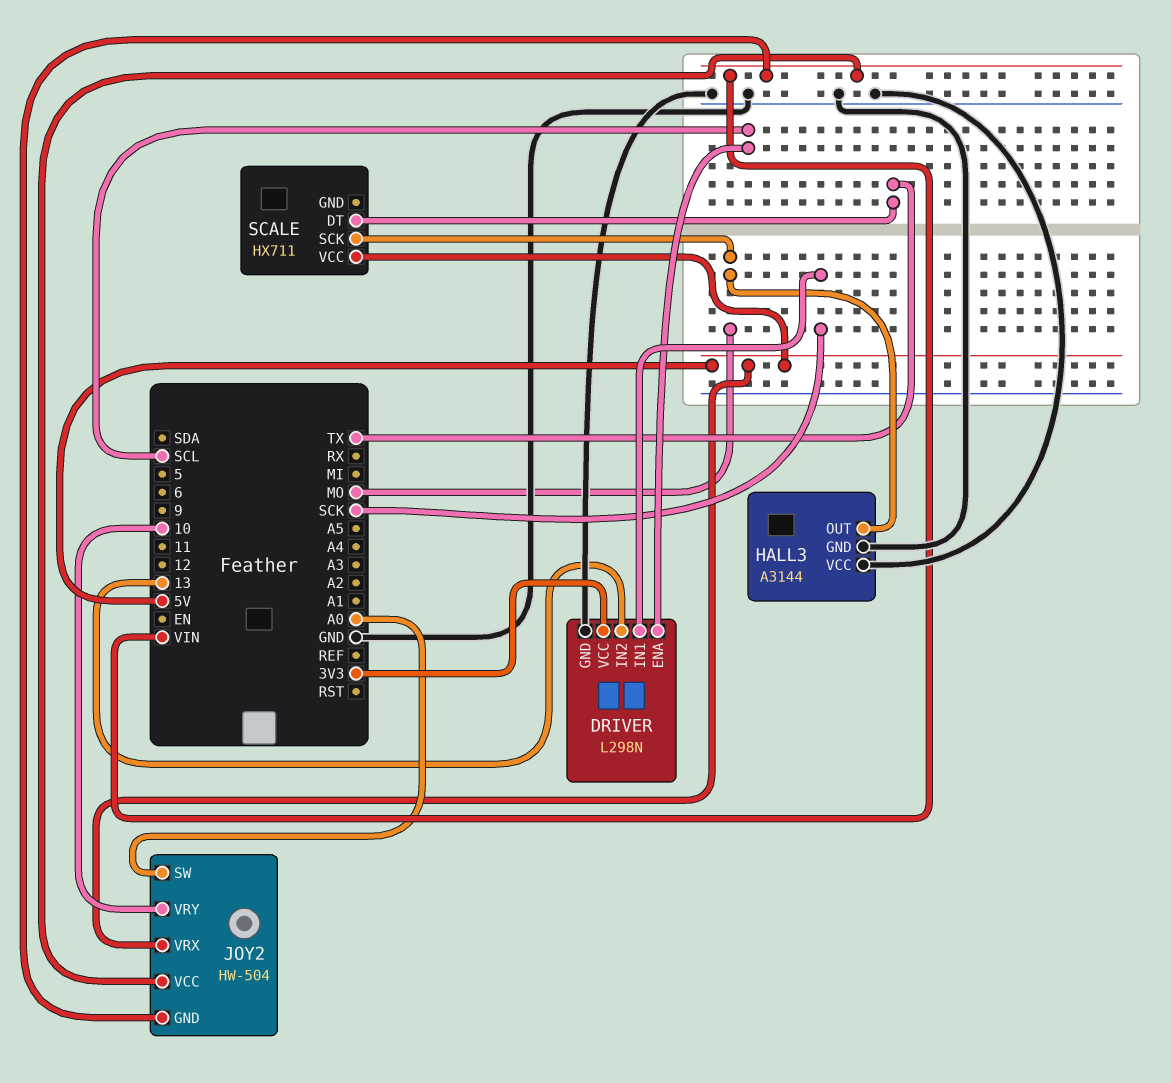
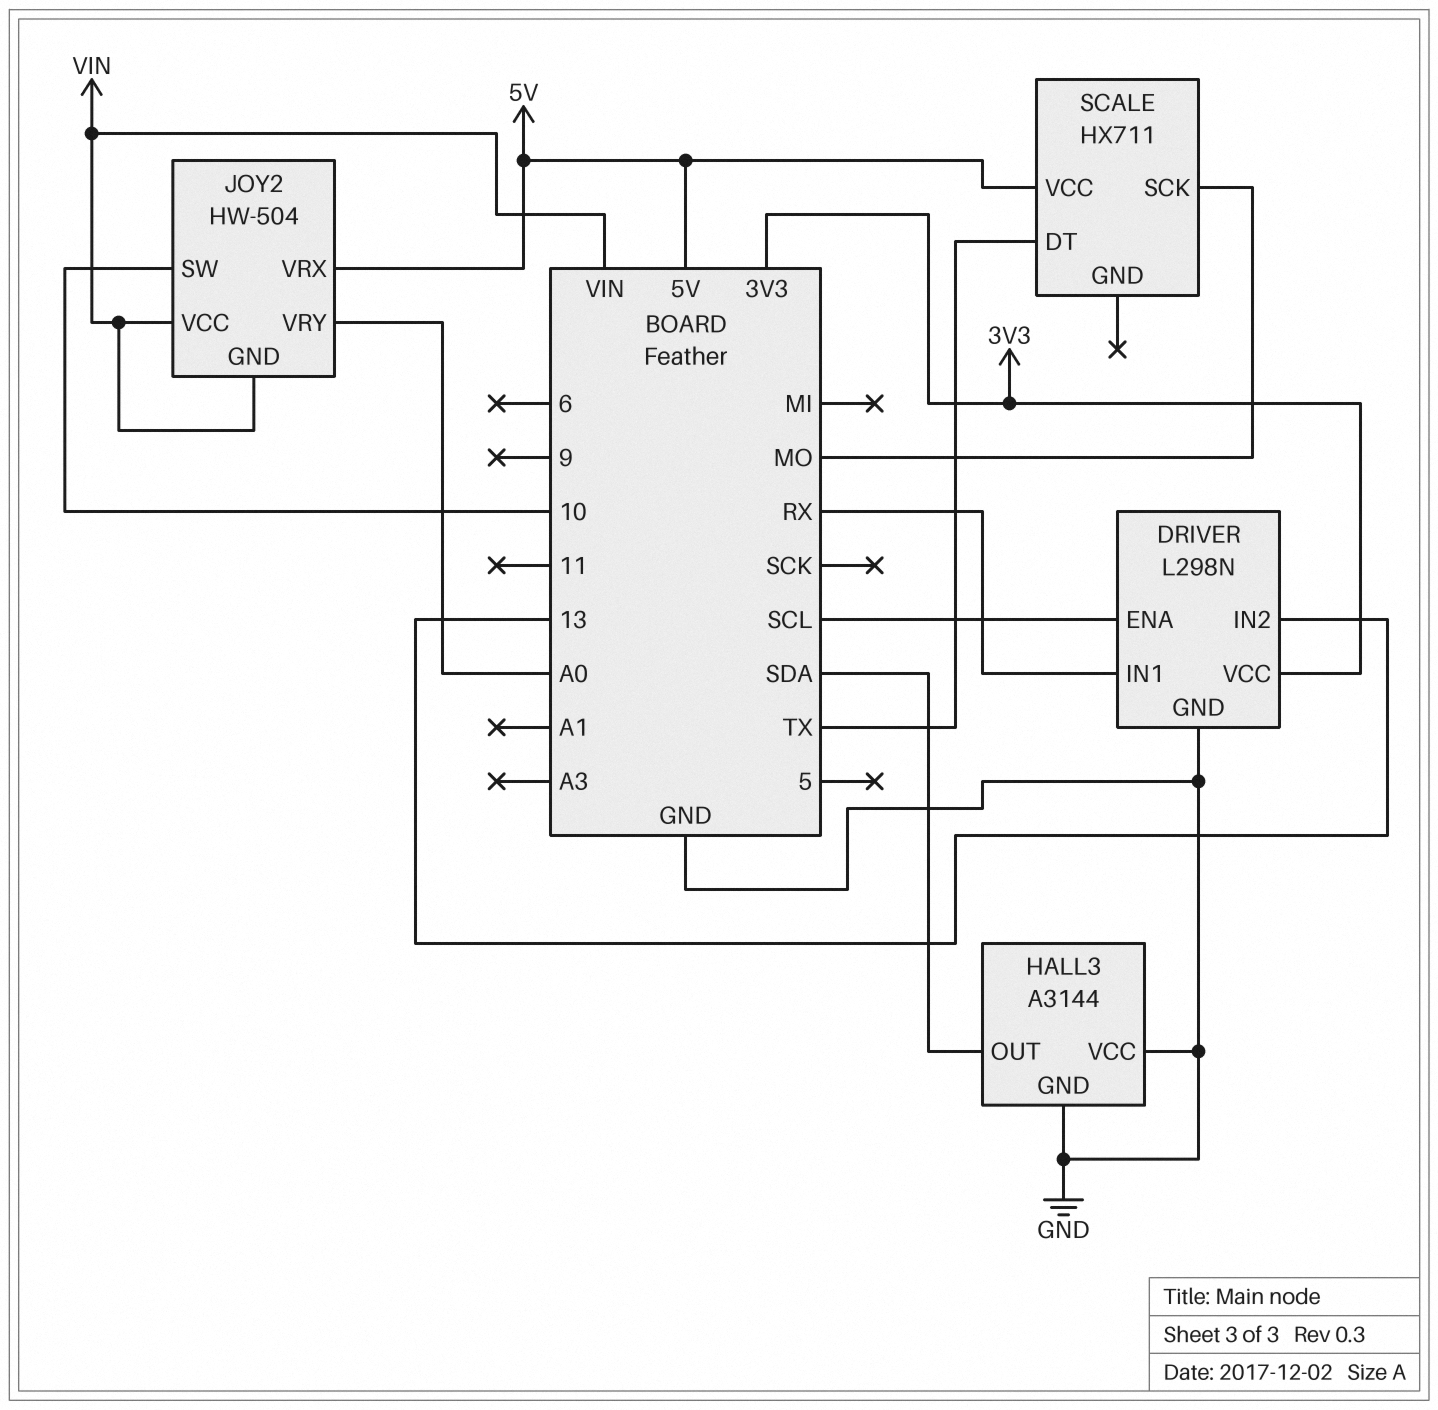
DRIVER pin IN1: SCK -> RX
HALL3 pin OUT: MO -> SDA
JOY2 pin SW: A0 -> 10
JOY2 pin VRY: 10 -> A0

